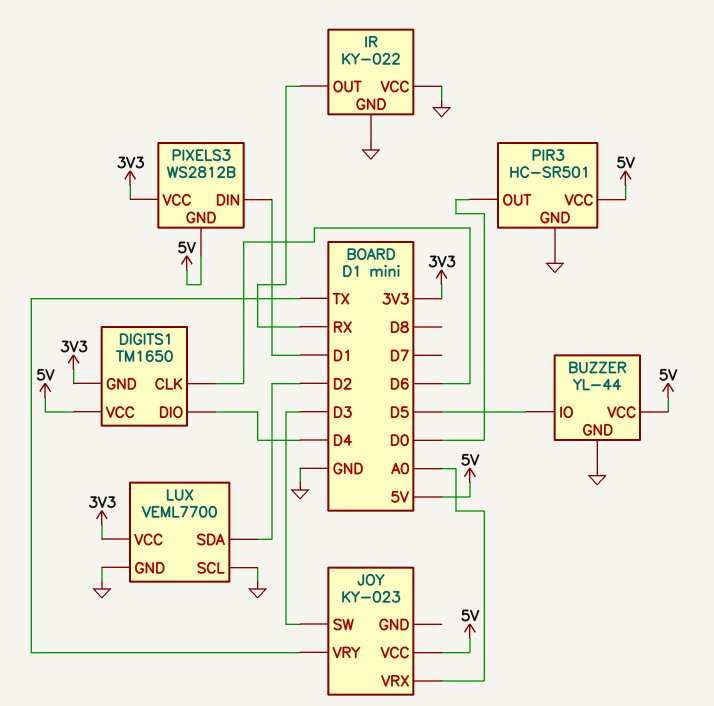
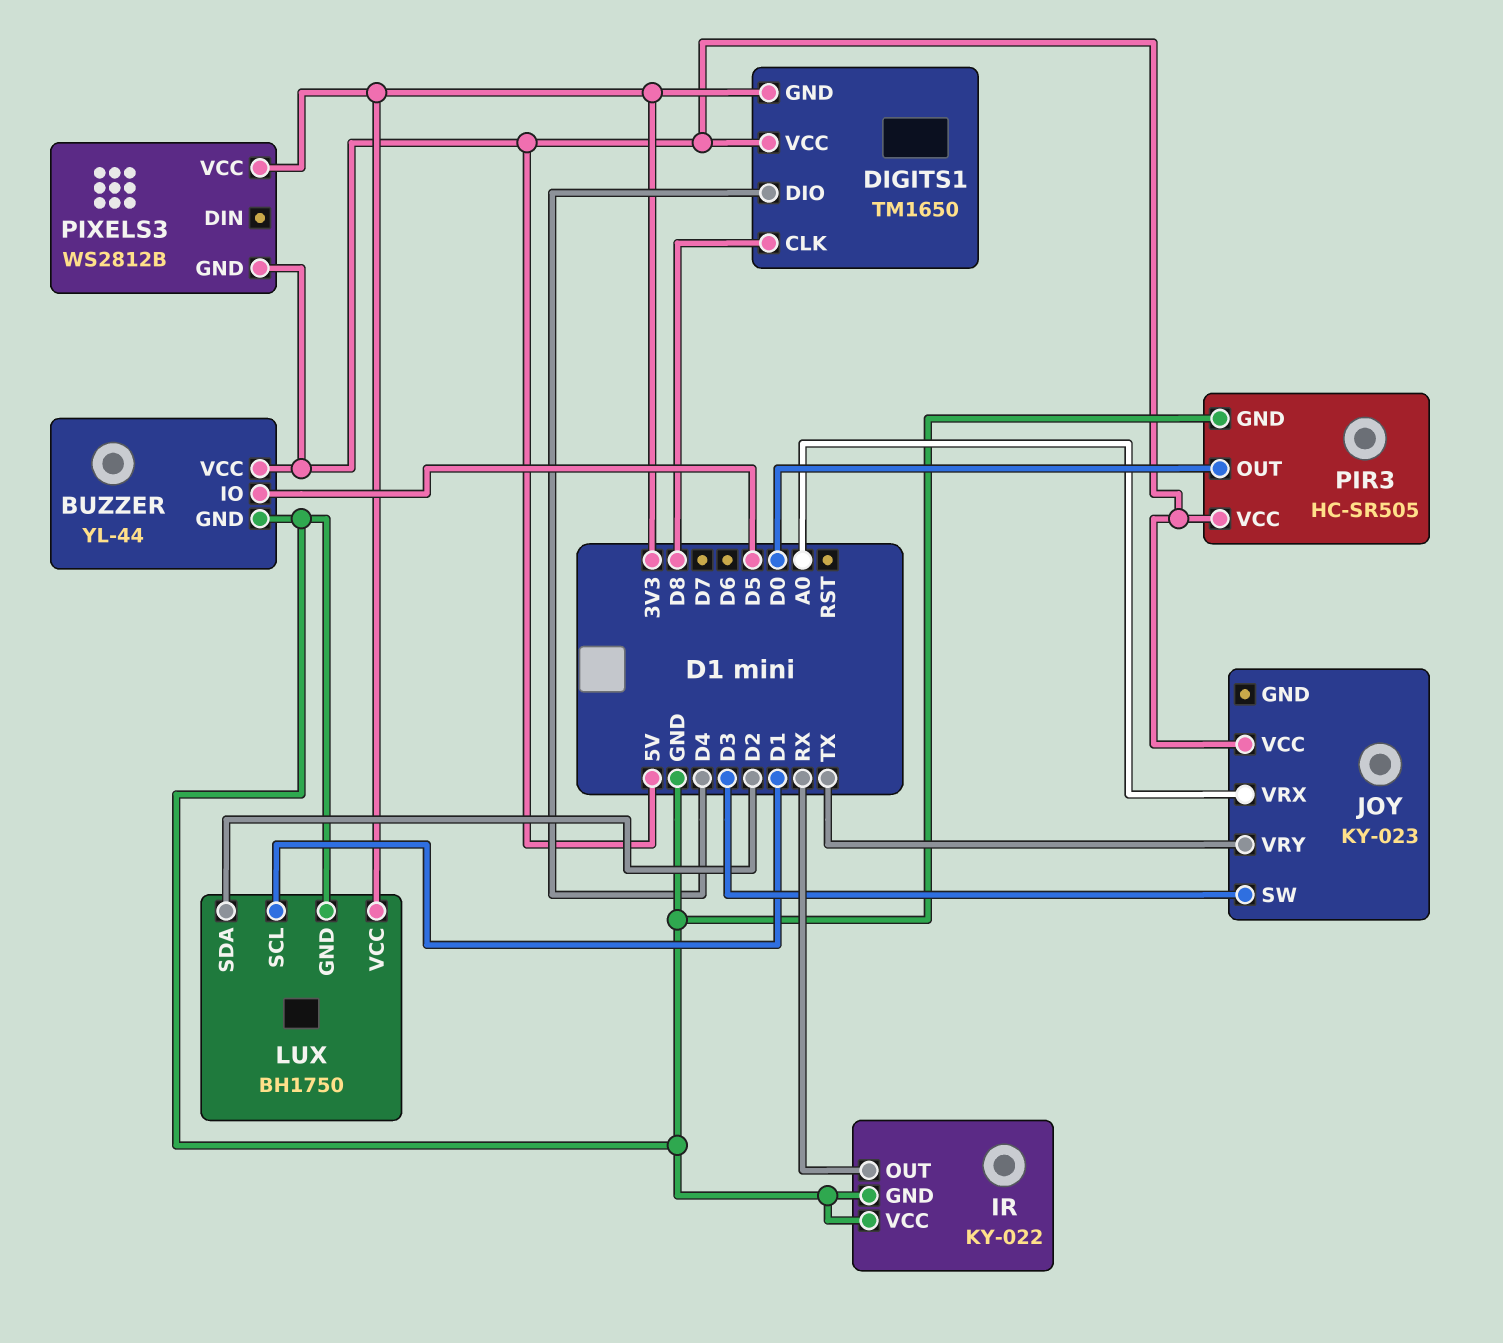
DIGITS1 pin CLK: D6 -> D8
LUX: VEML7700 -> BH1750
LUX pin SCL: GND -> D1
PIR3: HC-SR501 -> HC-SR505
PIXELS3 pin DIN: D1 -> none

